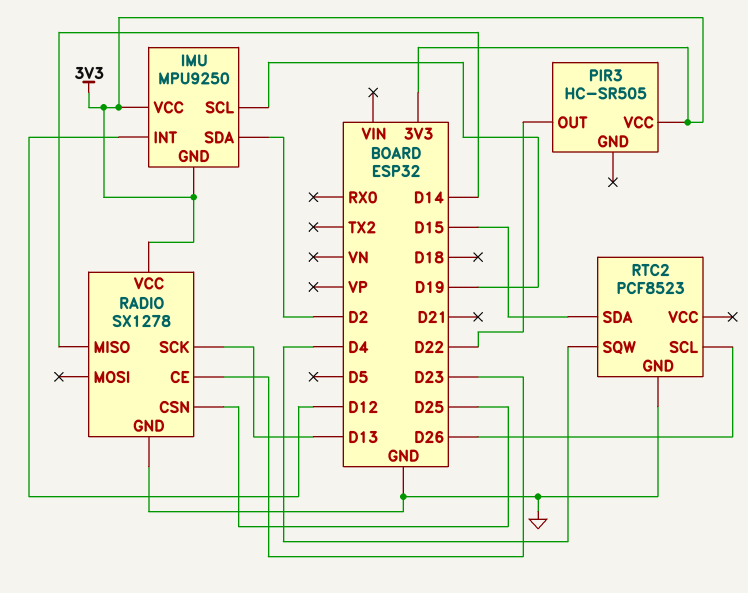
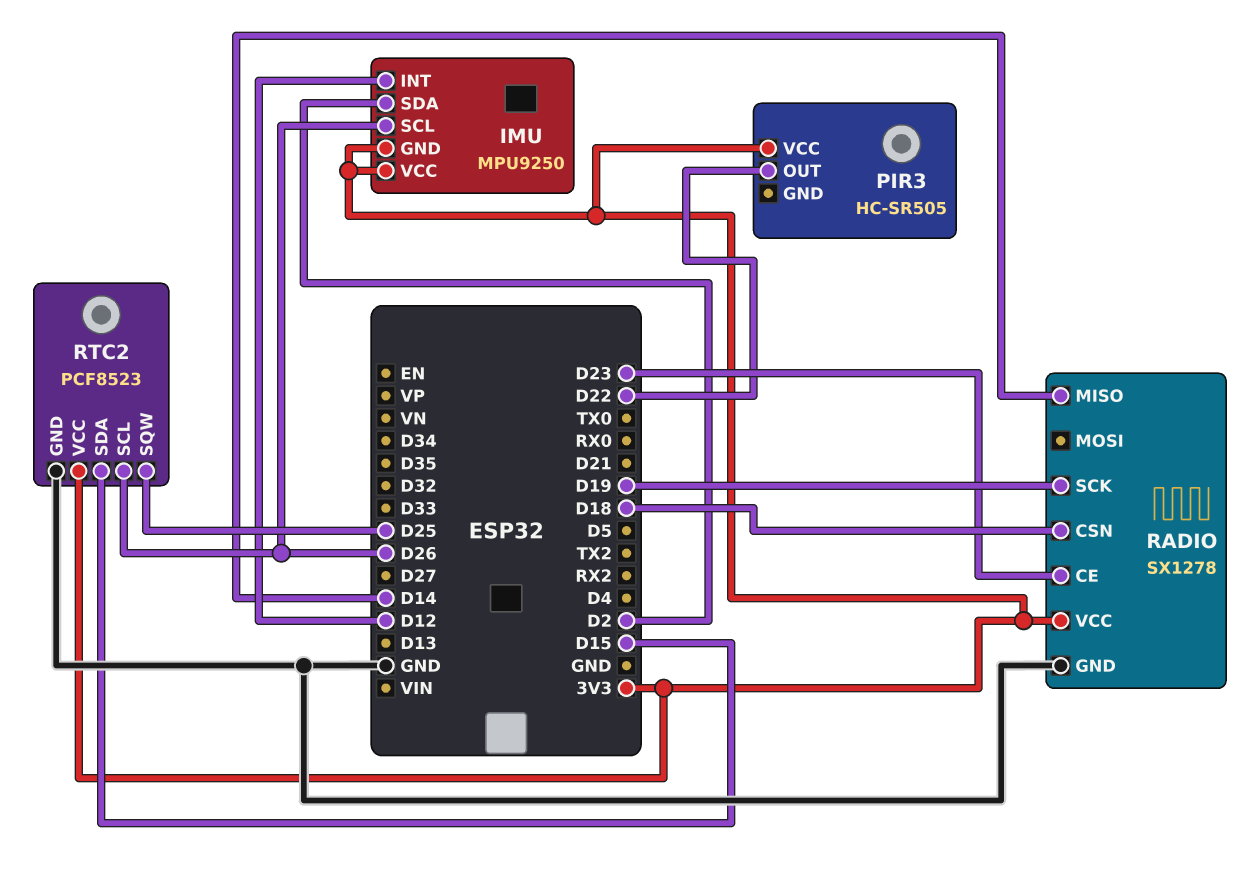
IMU pin SCL: D19 -> D26
RADIO pin CSN: D25 -> D18
RADIO pin SCK: D13 -> D19
RTC2 pin SQW: D4 -> D25
RTC2 pin VCC: none -> 3V3

